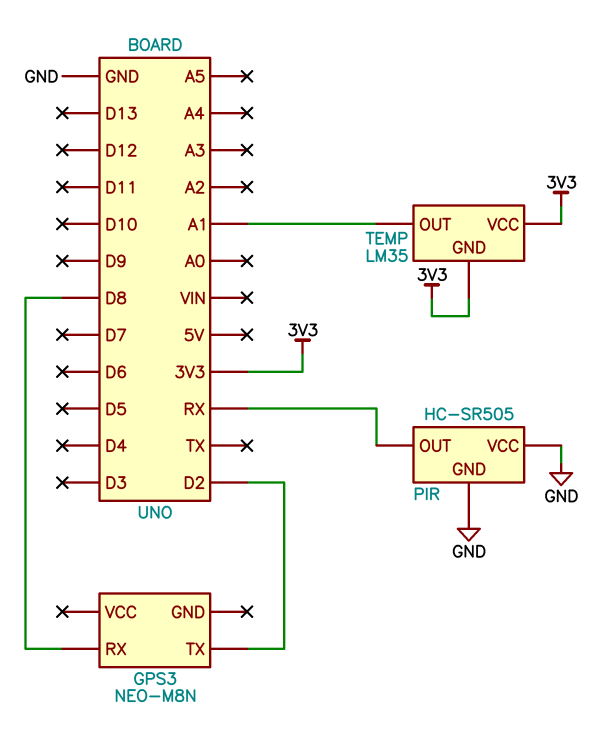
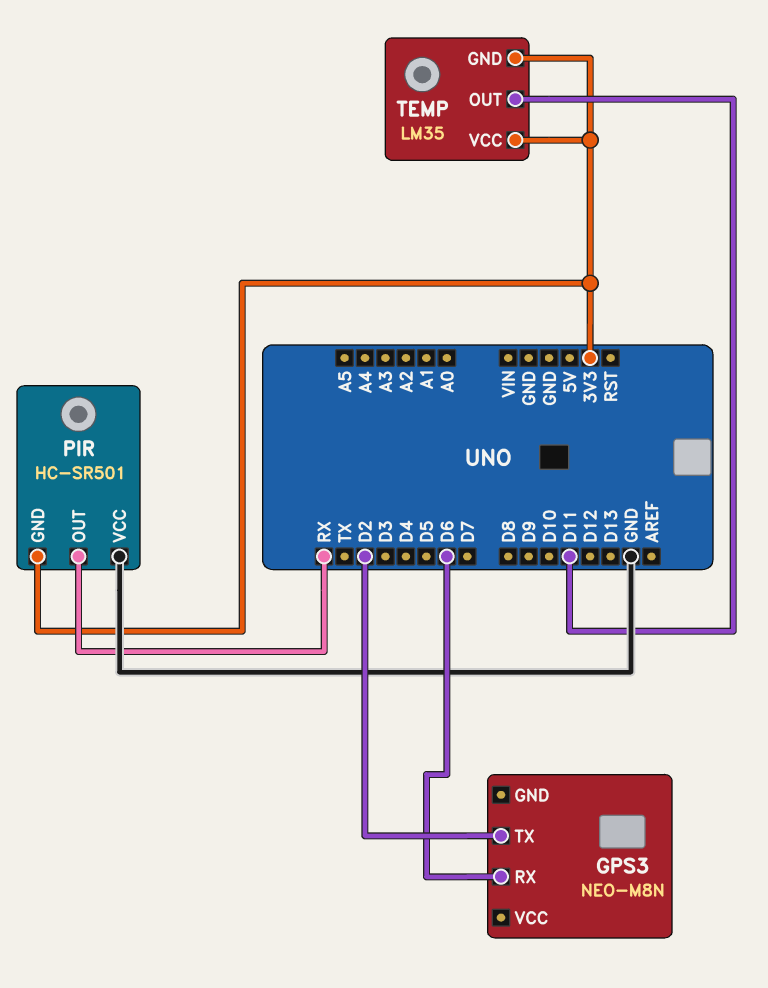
GPS3 pin RX: D8 -> D6
PIR: HC-SR505 -> HC-SR501
PIR pin GND: GND -> 3V3
TEMP pin OUT: A1 -> D11

